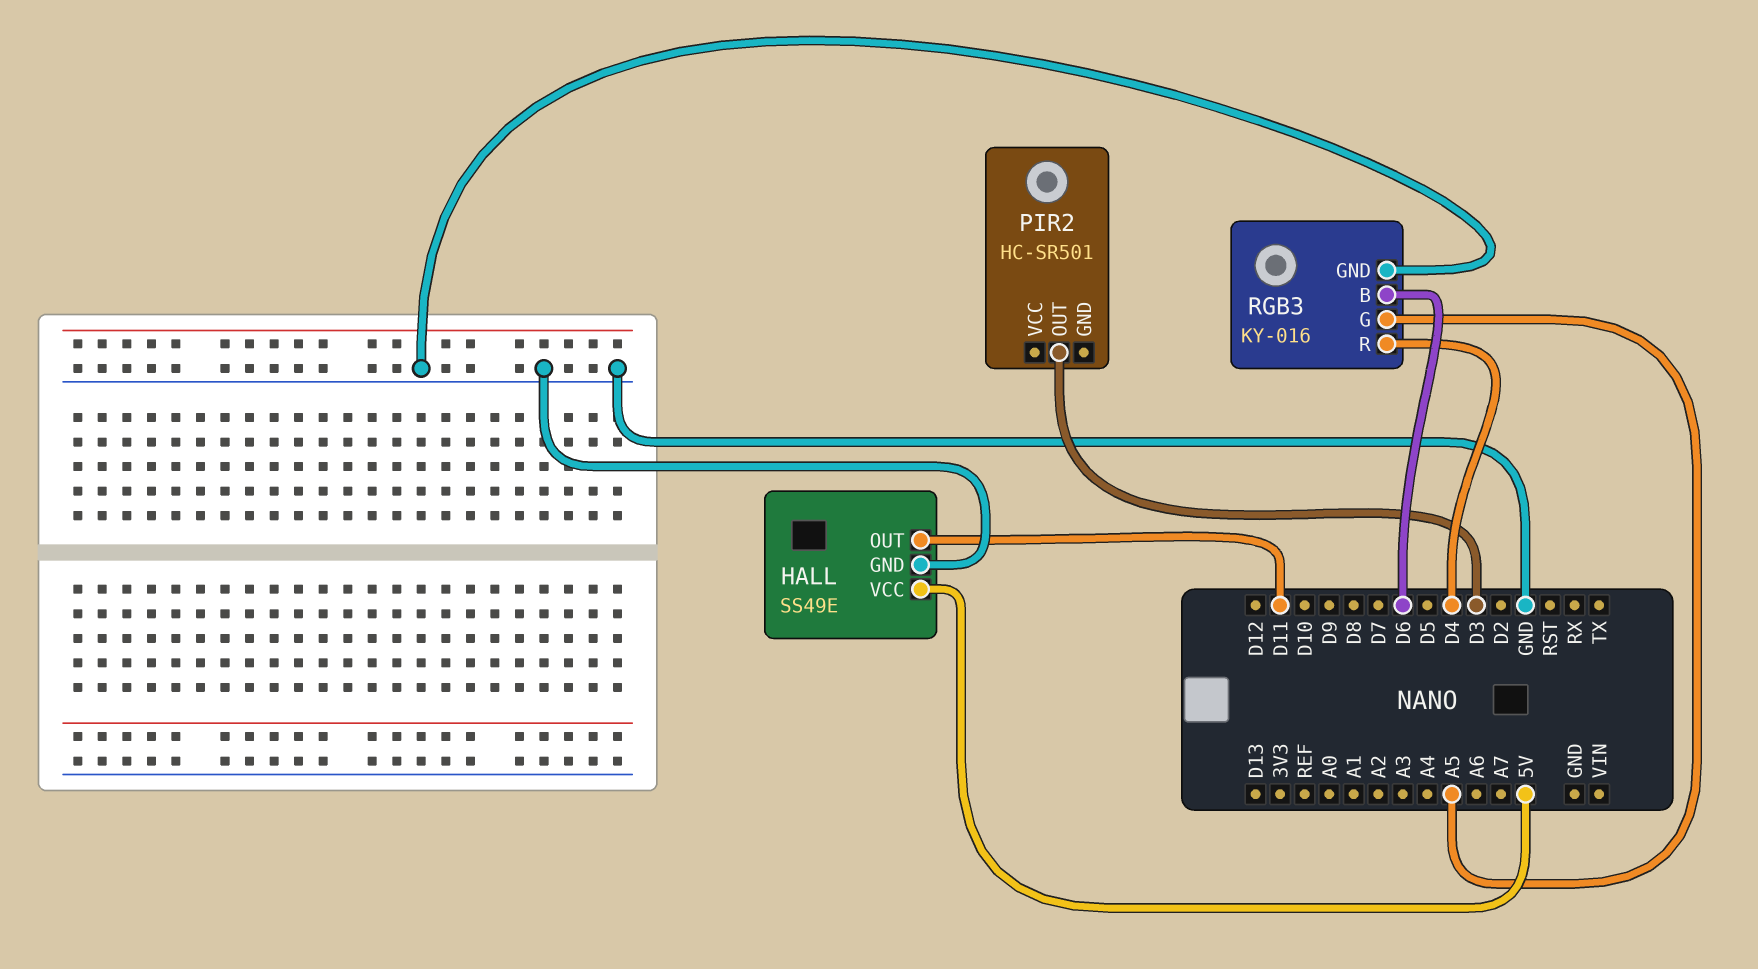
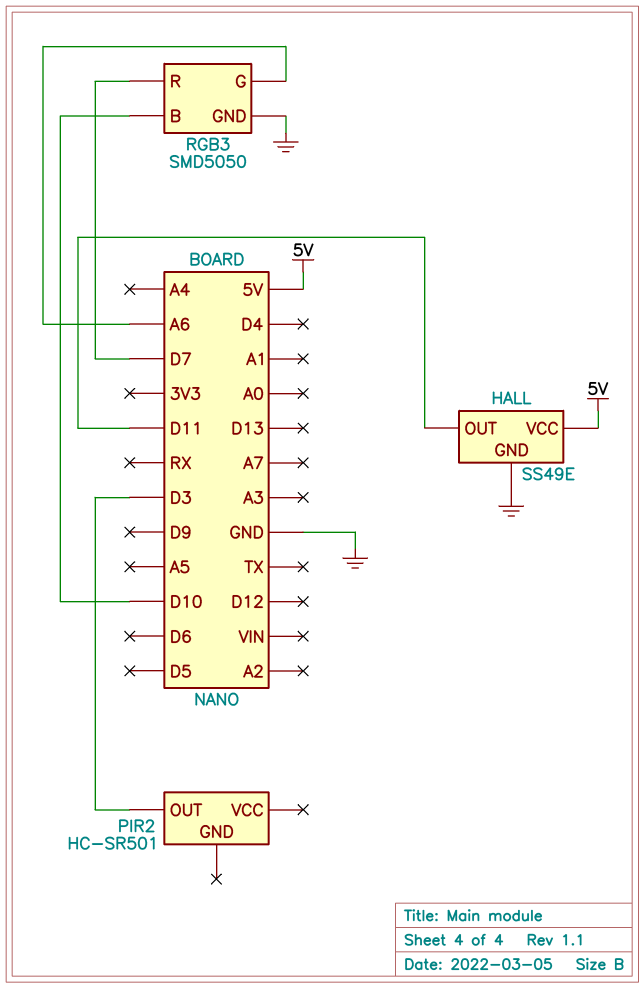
RGB3: KY-016 -> SMD5050
RGB3 pin B: D6 -> D10
RGB3 pin G: A5 -> A6
RGB3 pin R: D4 -> D7

